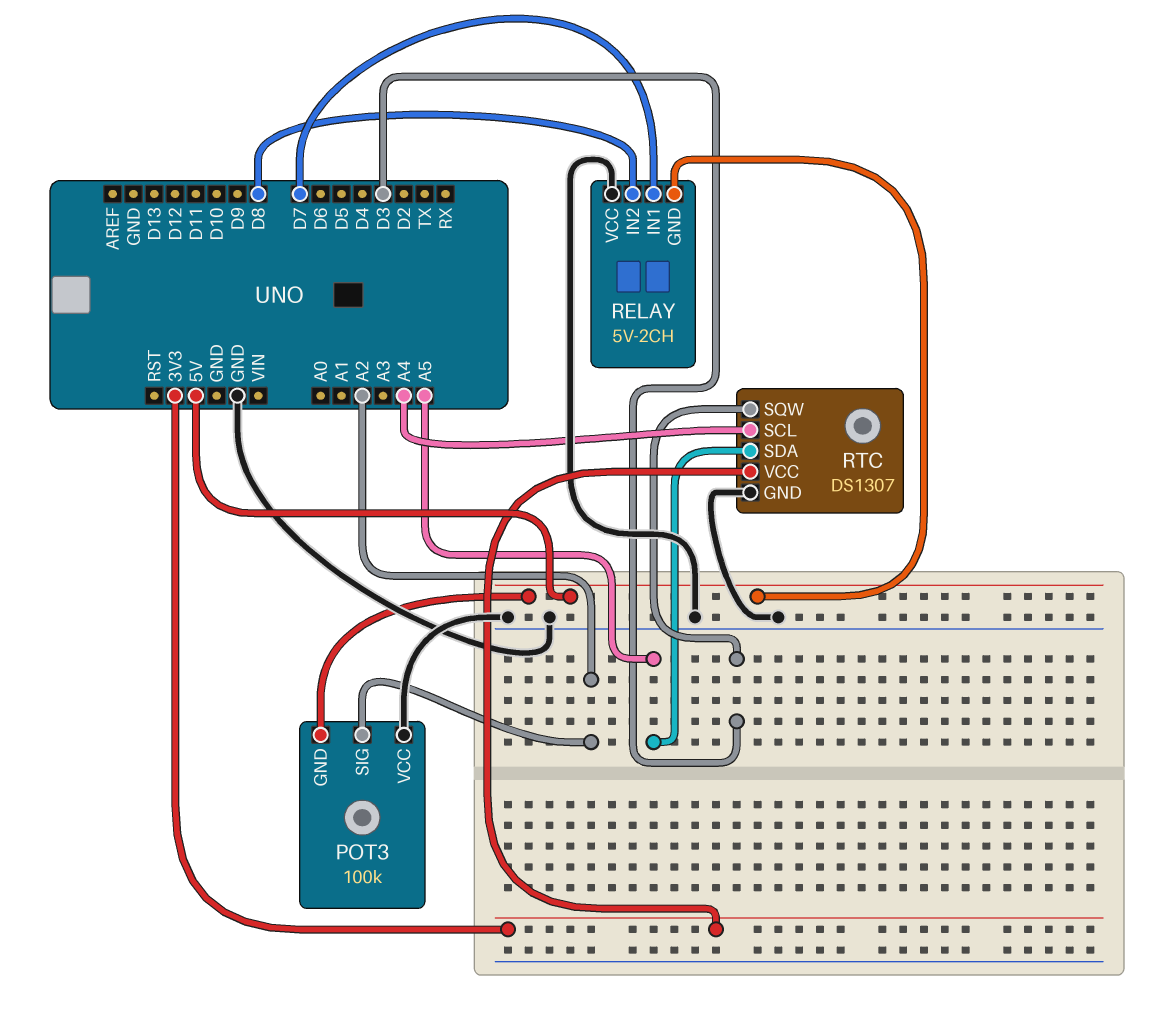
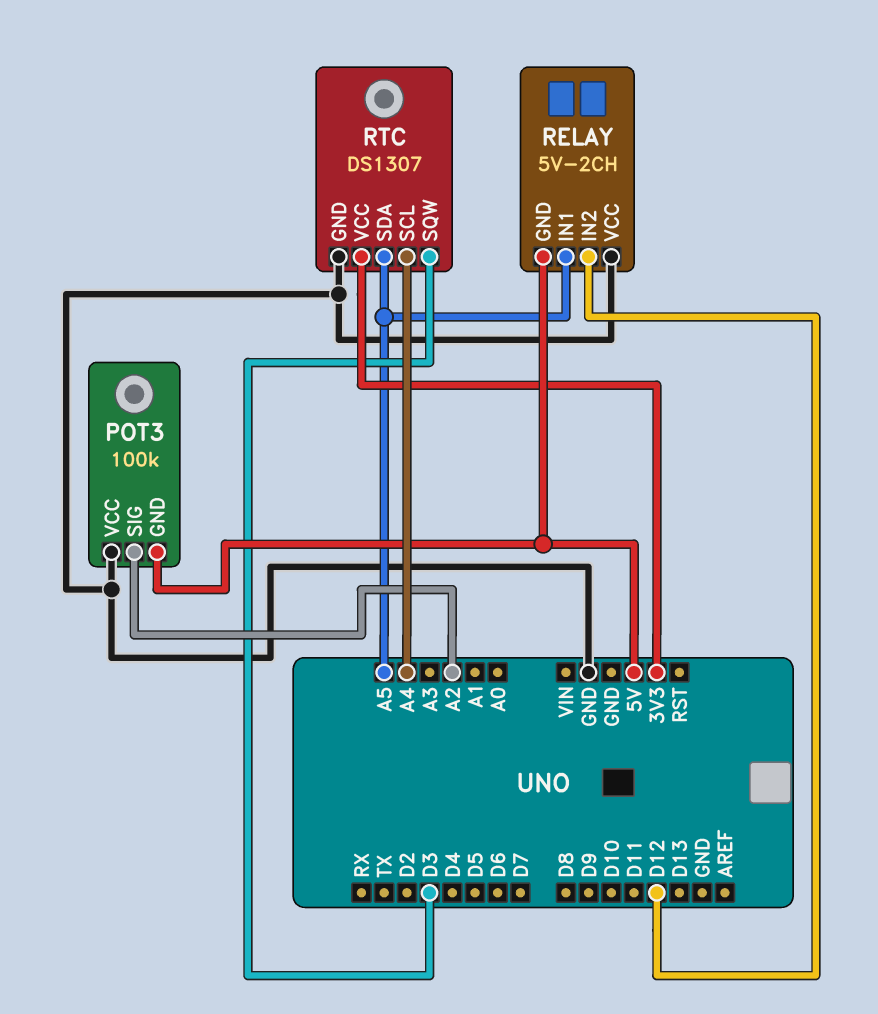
RELAY pin IN1: D7 -> A5
RELAY pin IN2: D8 -> D12

